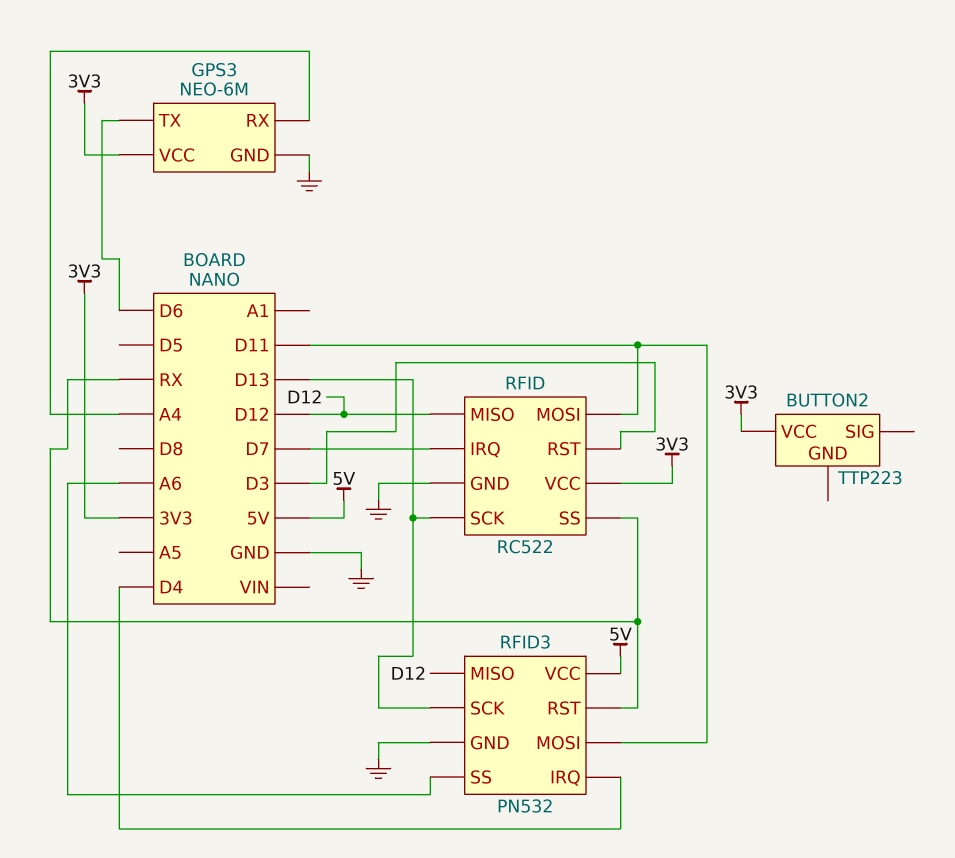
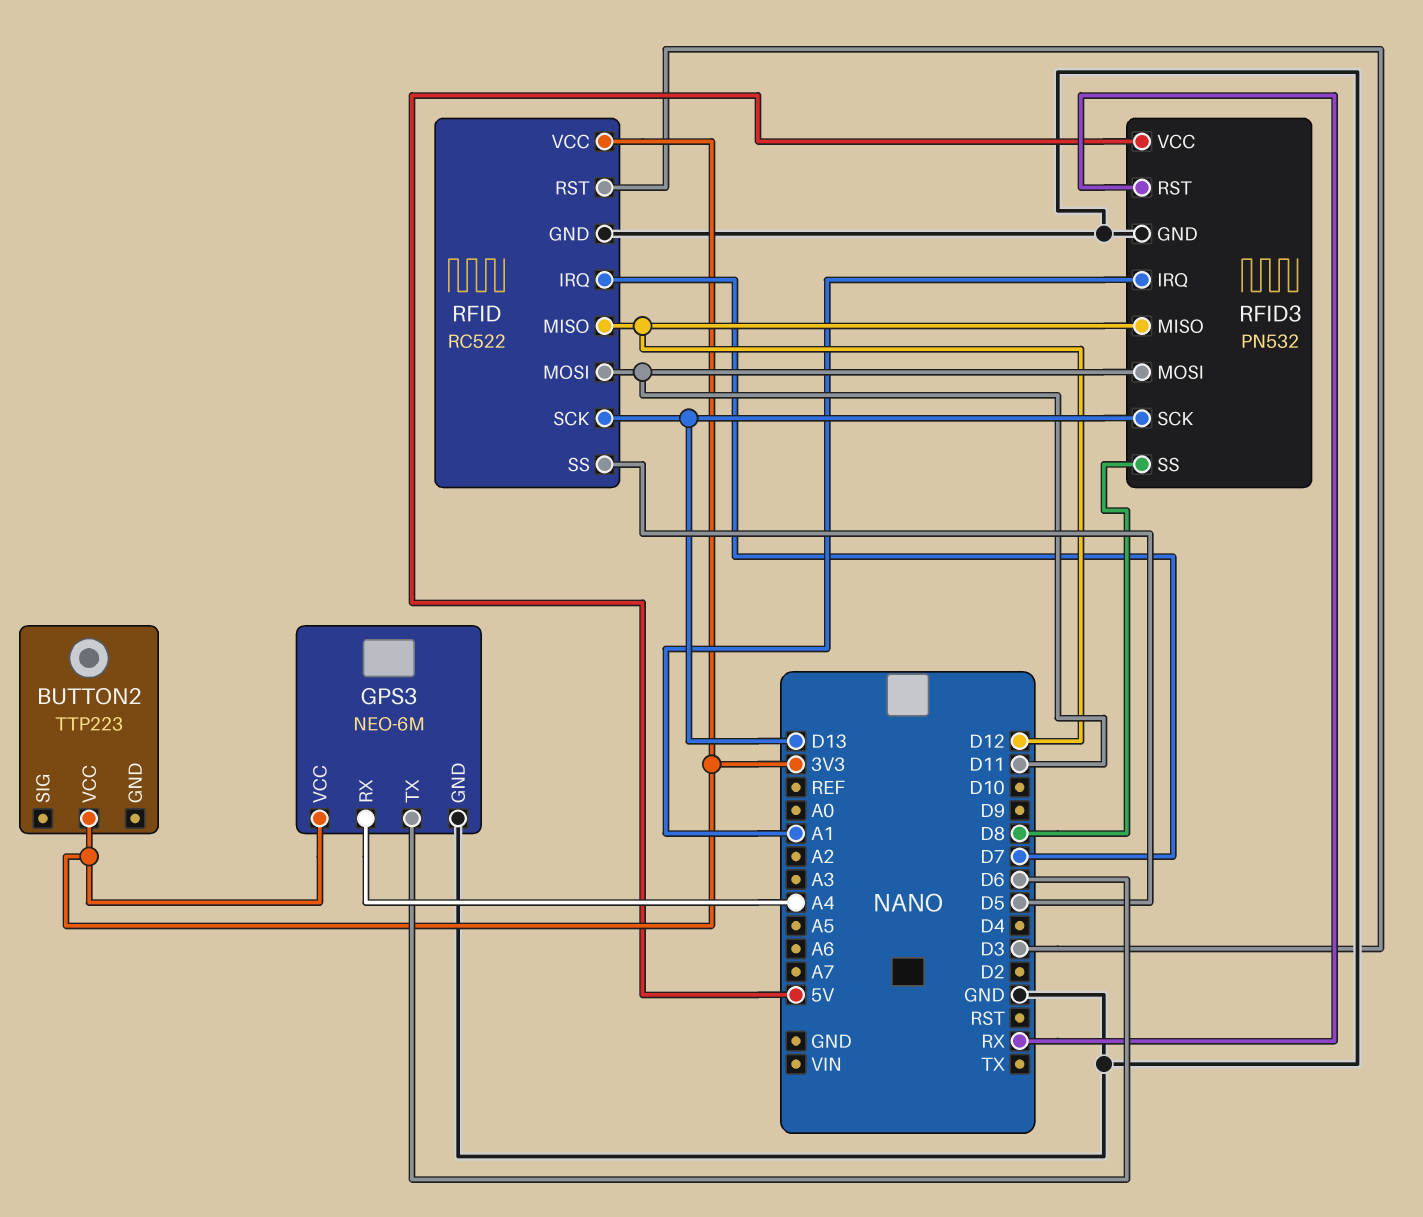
RFID pin SS: RX -> D5
RFID3 pin IRQ: D4 -> A1
RFID3 pin SS: A6 -> D8

